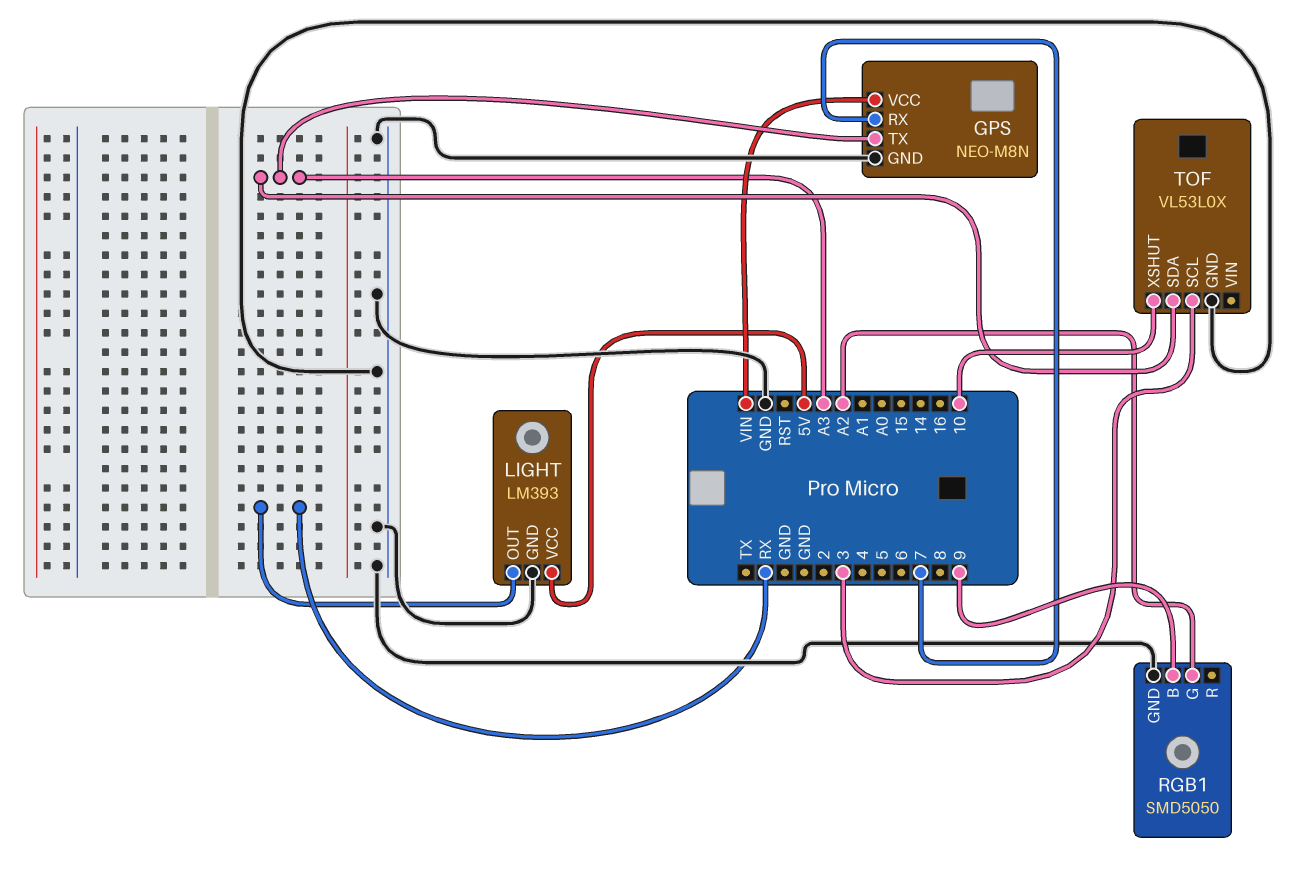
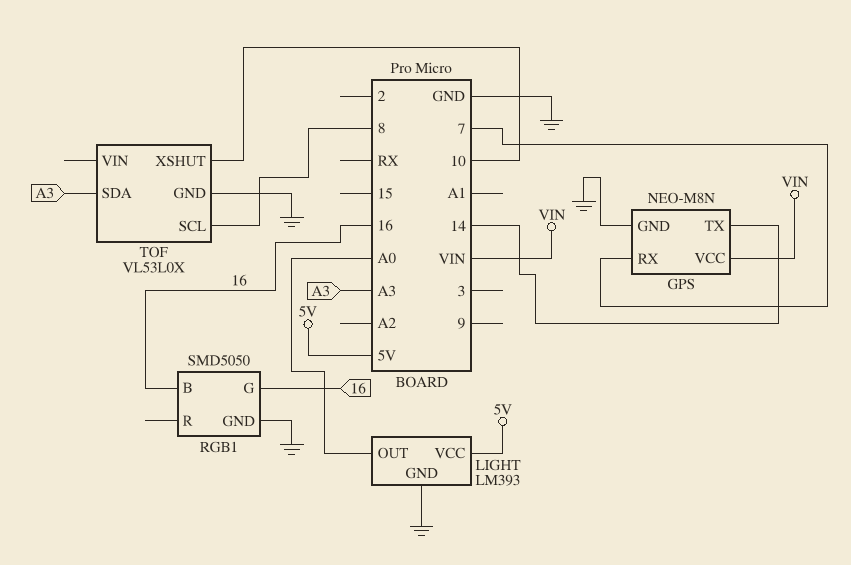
GPS pin TX: A3 -> 14
LIGHT pin OUT: RX -> A0
RGB1 pin B: 9 -> 16
RGB1 pin G: A2 -> 16
TOF pin SCL: 3 -> 8

